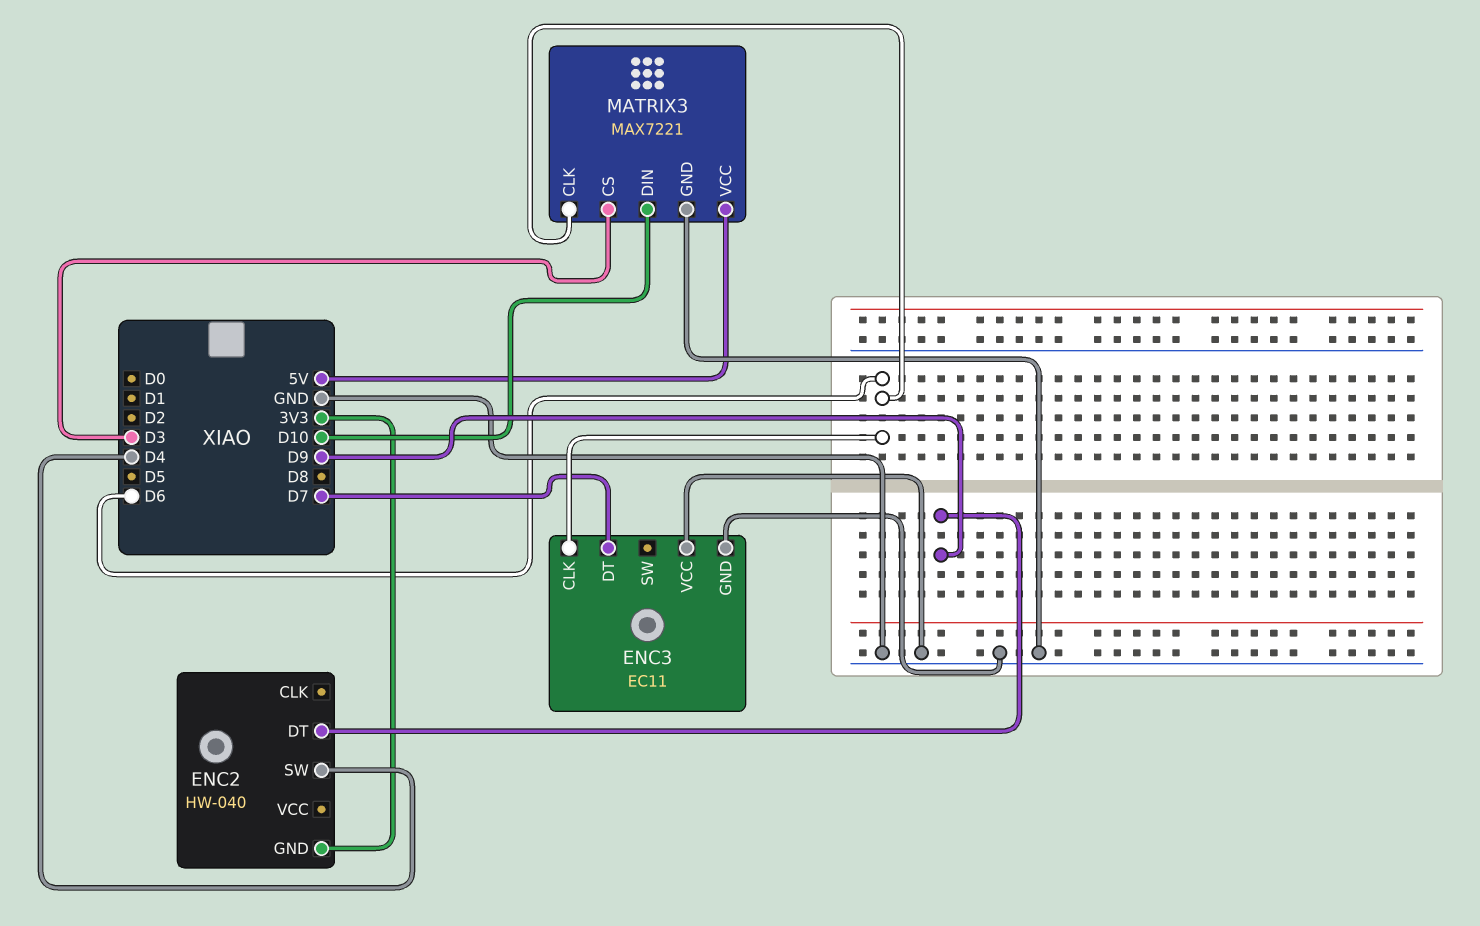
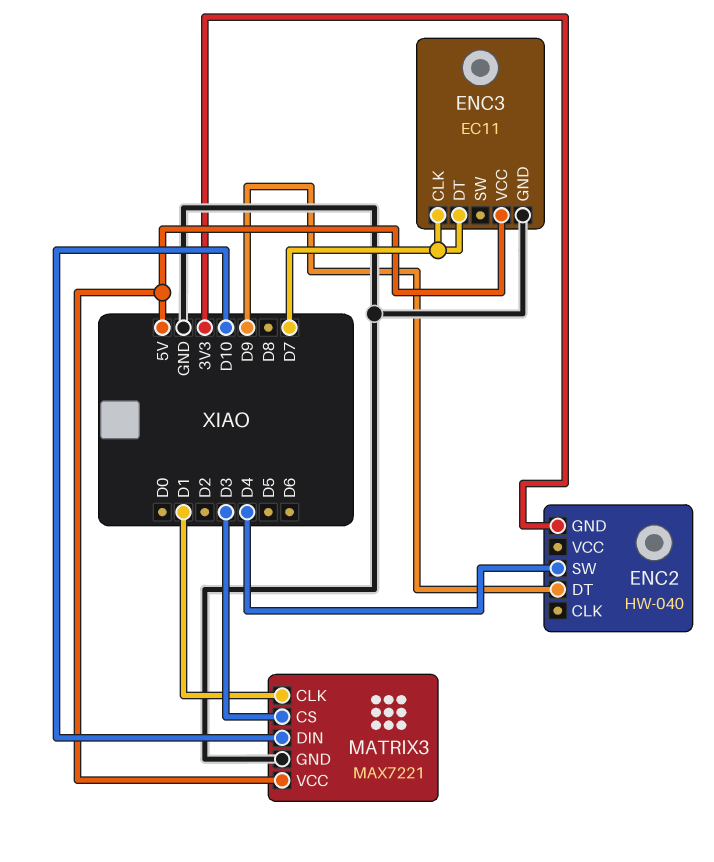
ENC3 pin CLK: D6 -> D7
ENC3 pin VCC: GND -> 5V
MATRIX3 pin CLK: D6 -> D1

